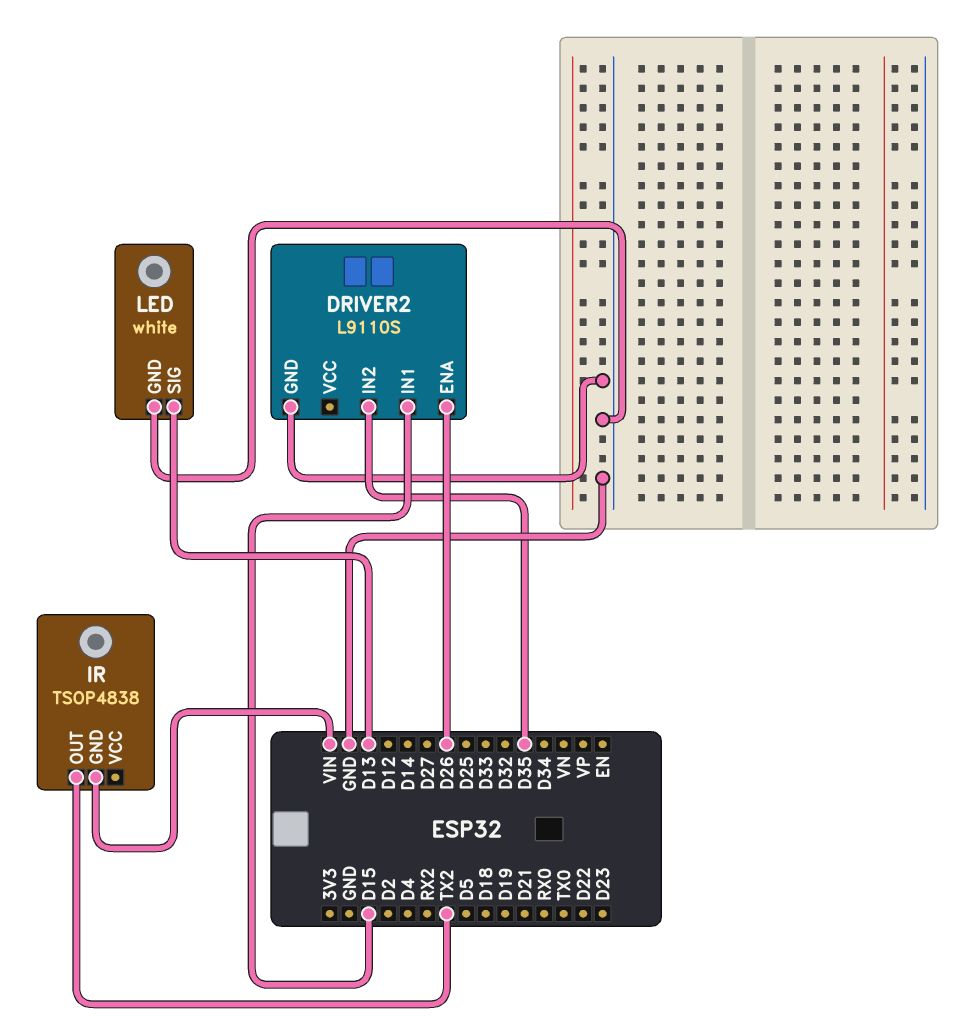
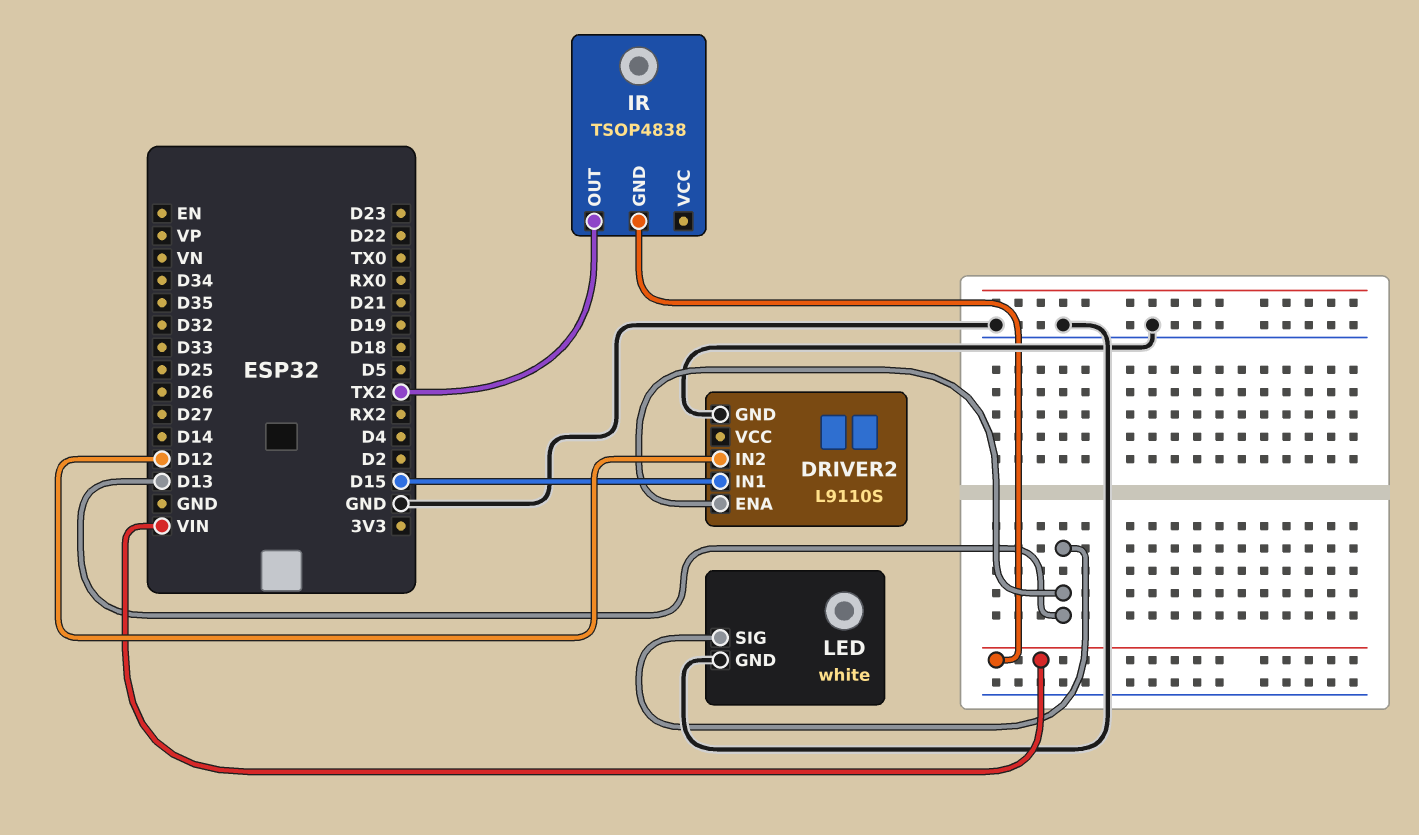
DRIVER2 pin ENA: D26 -> D13
DRIVER2 pin IN2: D35 -> D12

